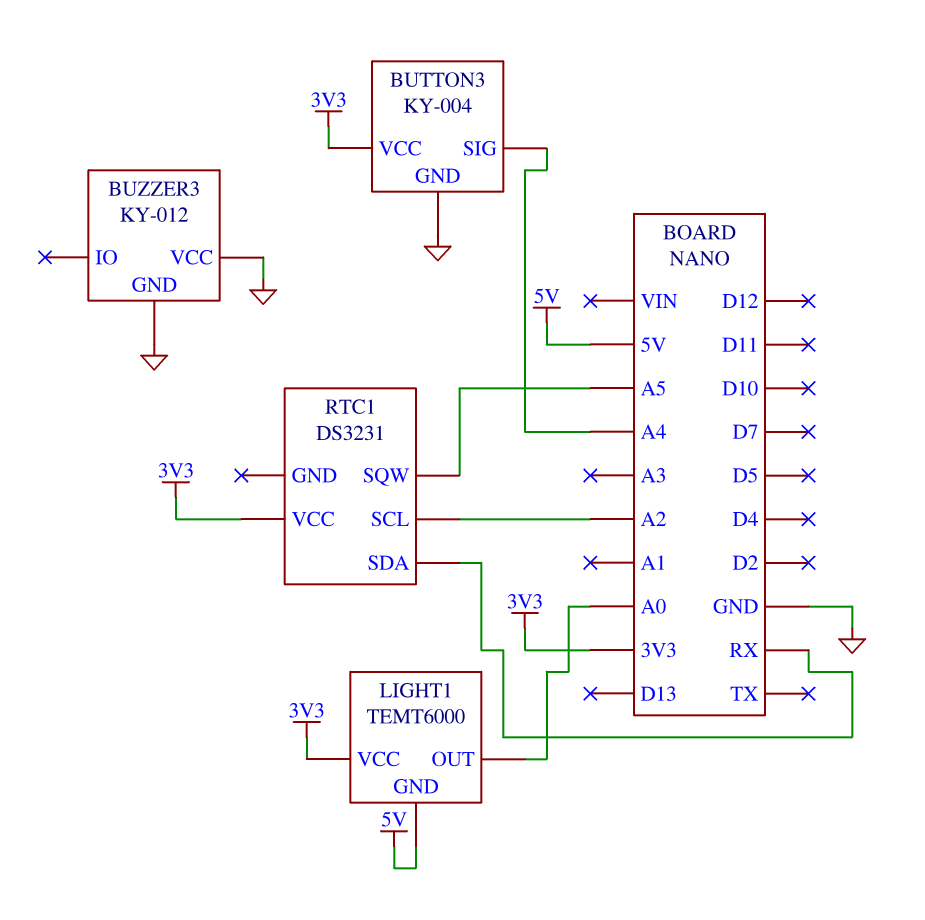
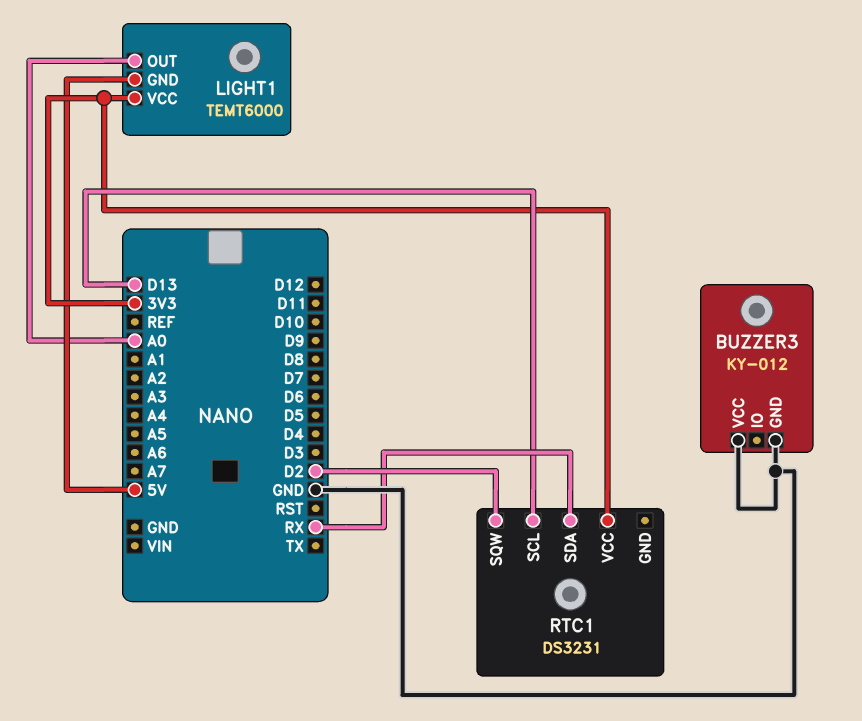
BUTTON3: KY-004 -> none
BUTTON3 pin GND: GND -> none
BUTTON3 pin SIG: A4 -> none
BUTTON3 pin VCC: 3V3 -> none
RTC1 pin SCL: A2 -> D13
RTC1 pin SQW: A5 -> D2

